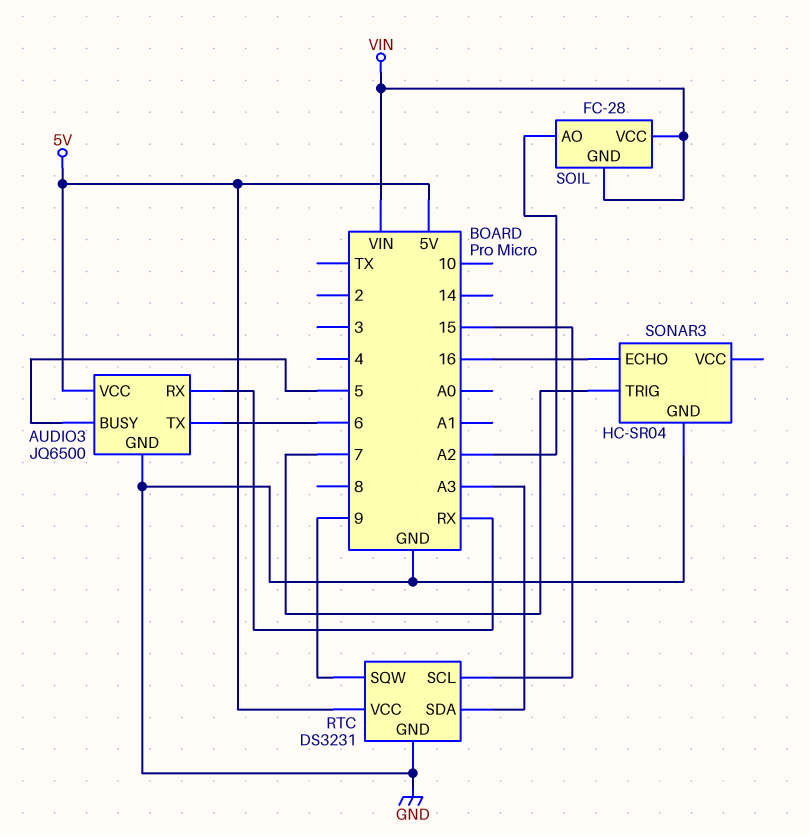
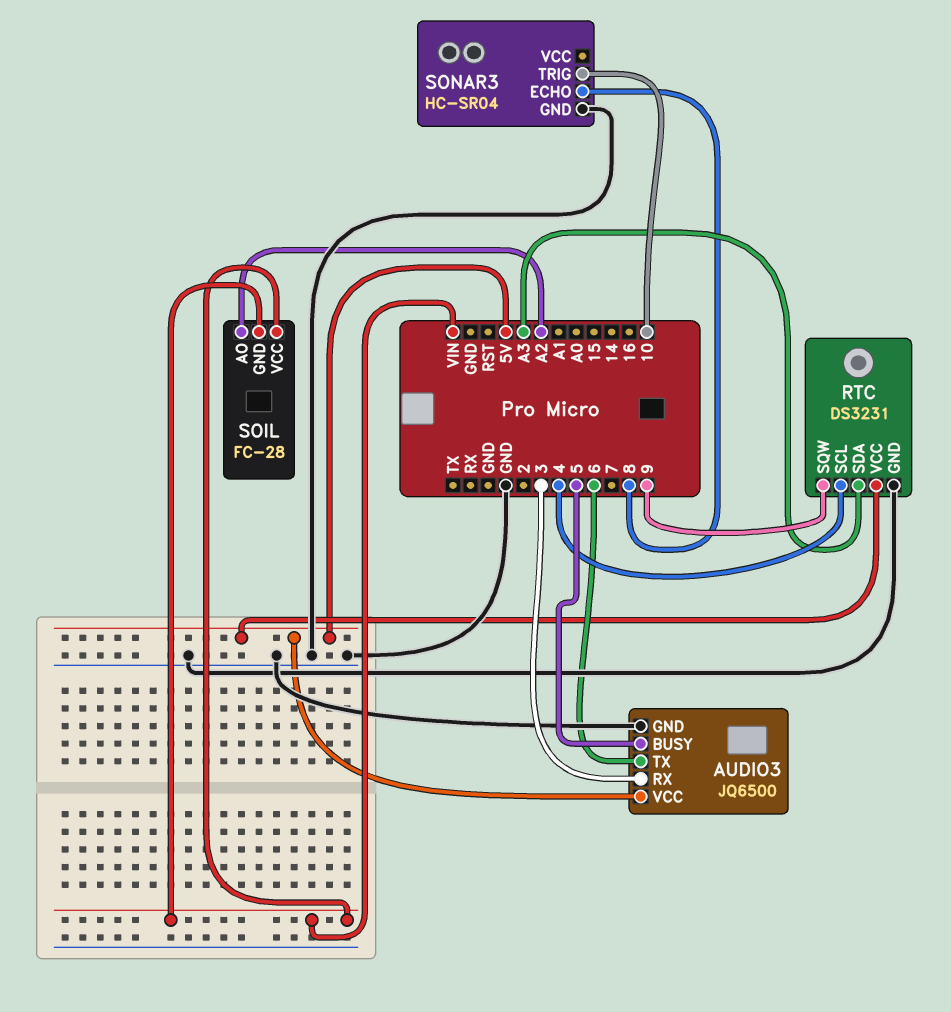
AUDIO3 pin RX: RX -> 3
RTC pin SCL: 15 -> 4
SONAR3 pin ECHO: 16 -> 8
SONAR3 pin TRIG: 7 -> 10

